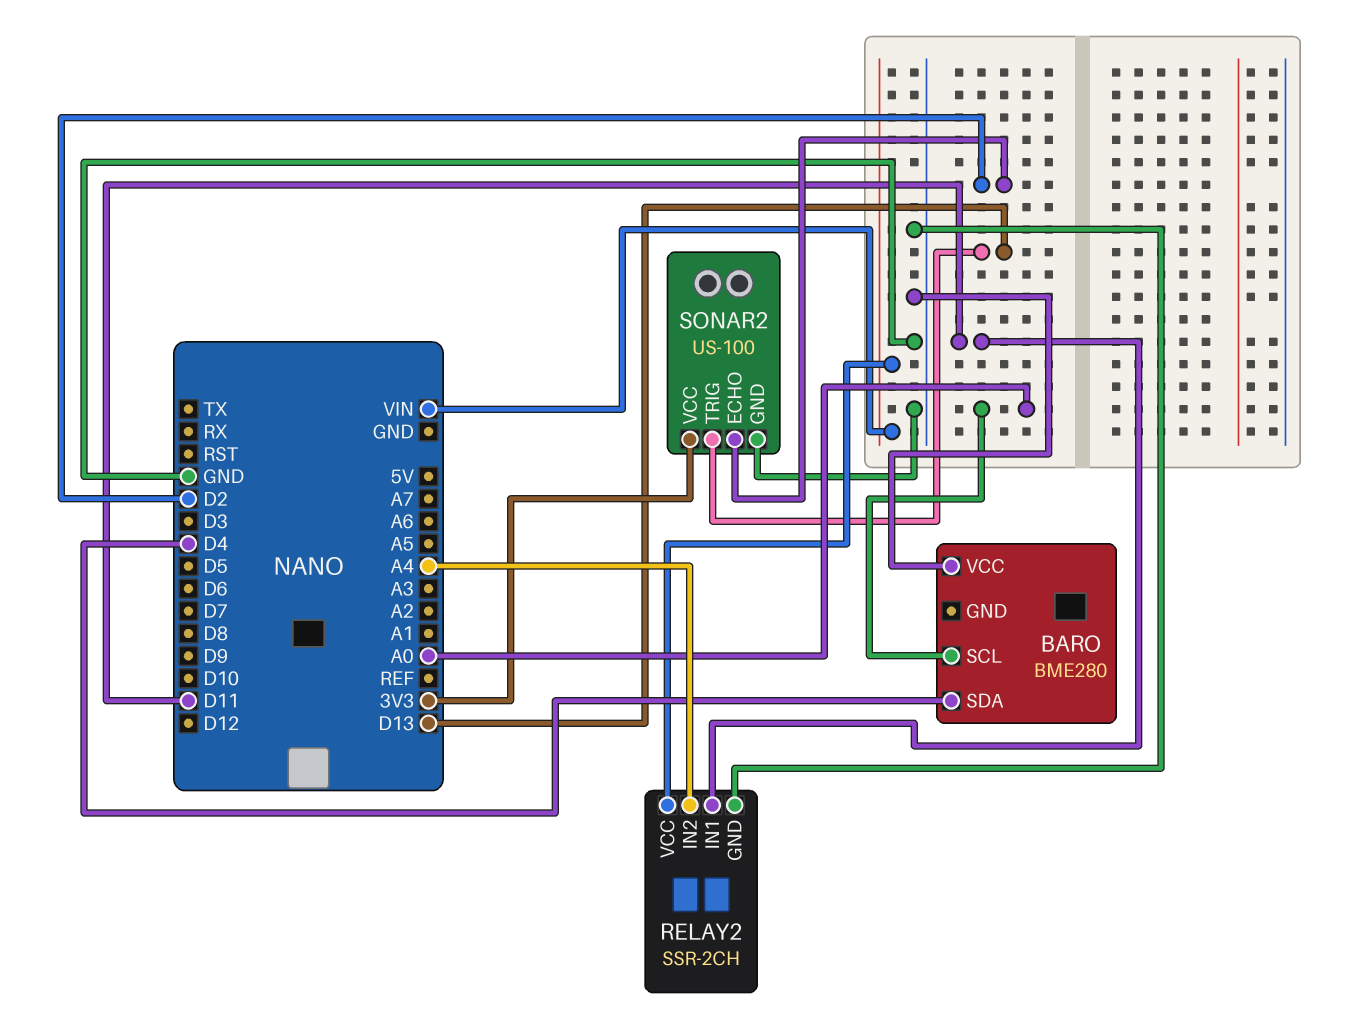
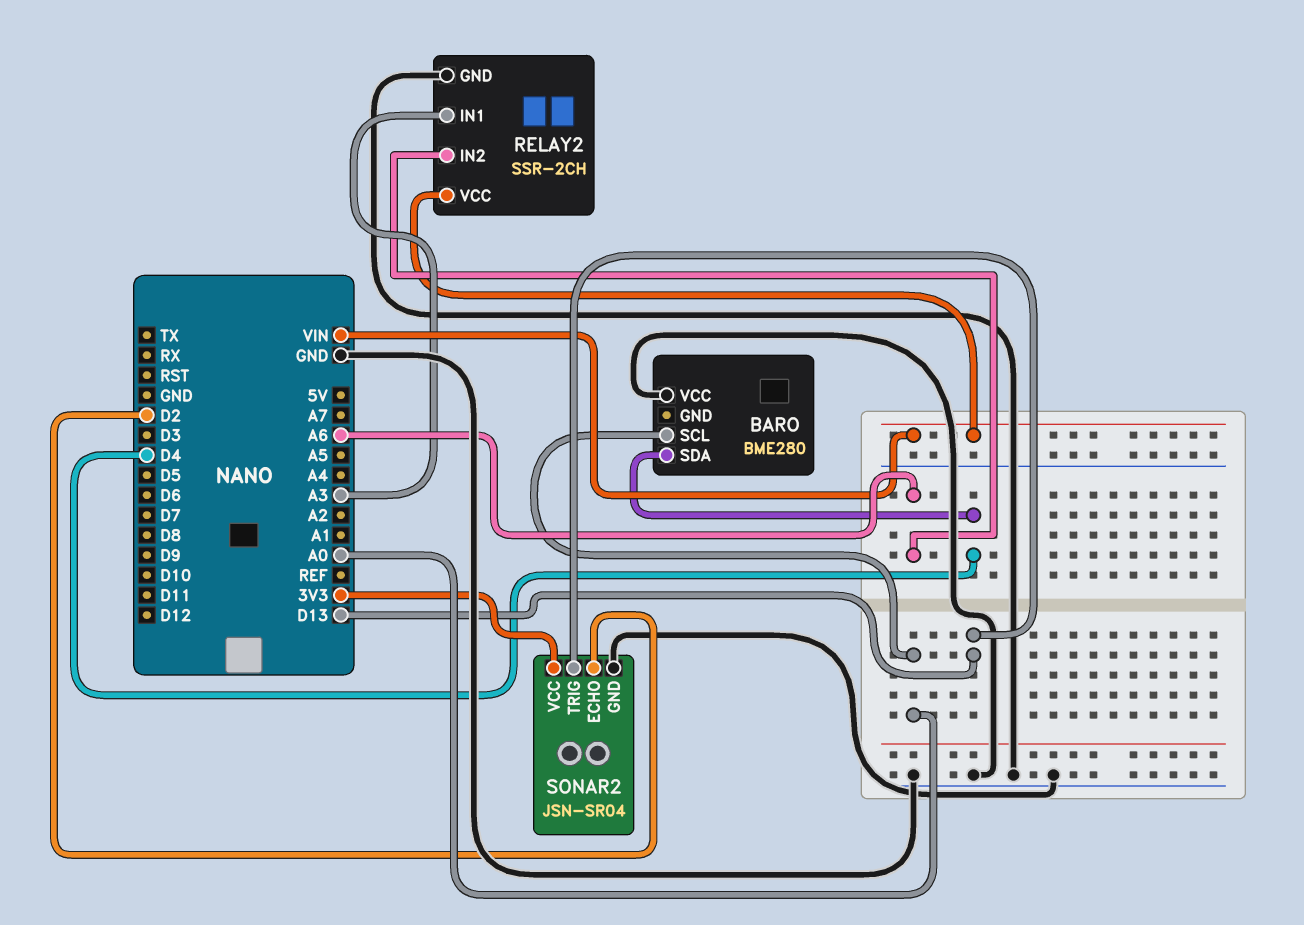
RELAY2 pin IN1: D11 -> A3
RELAY2 pin IN2: A4 -> A6
SONAR2: US-100 -> JSN-SR04

